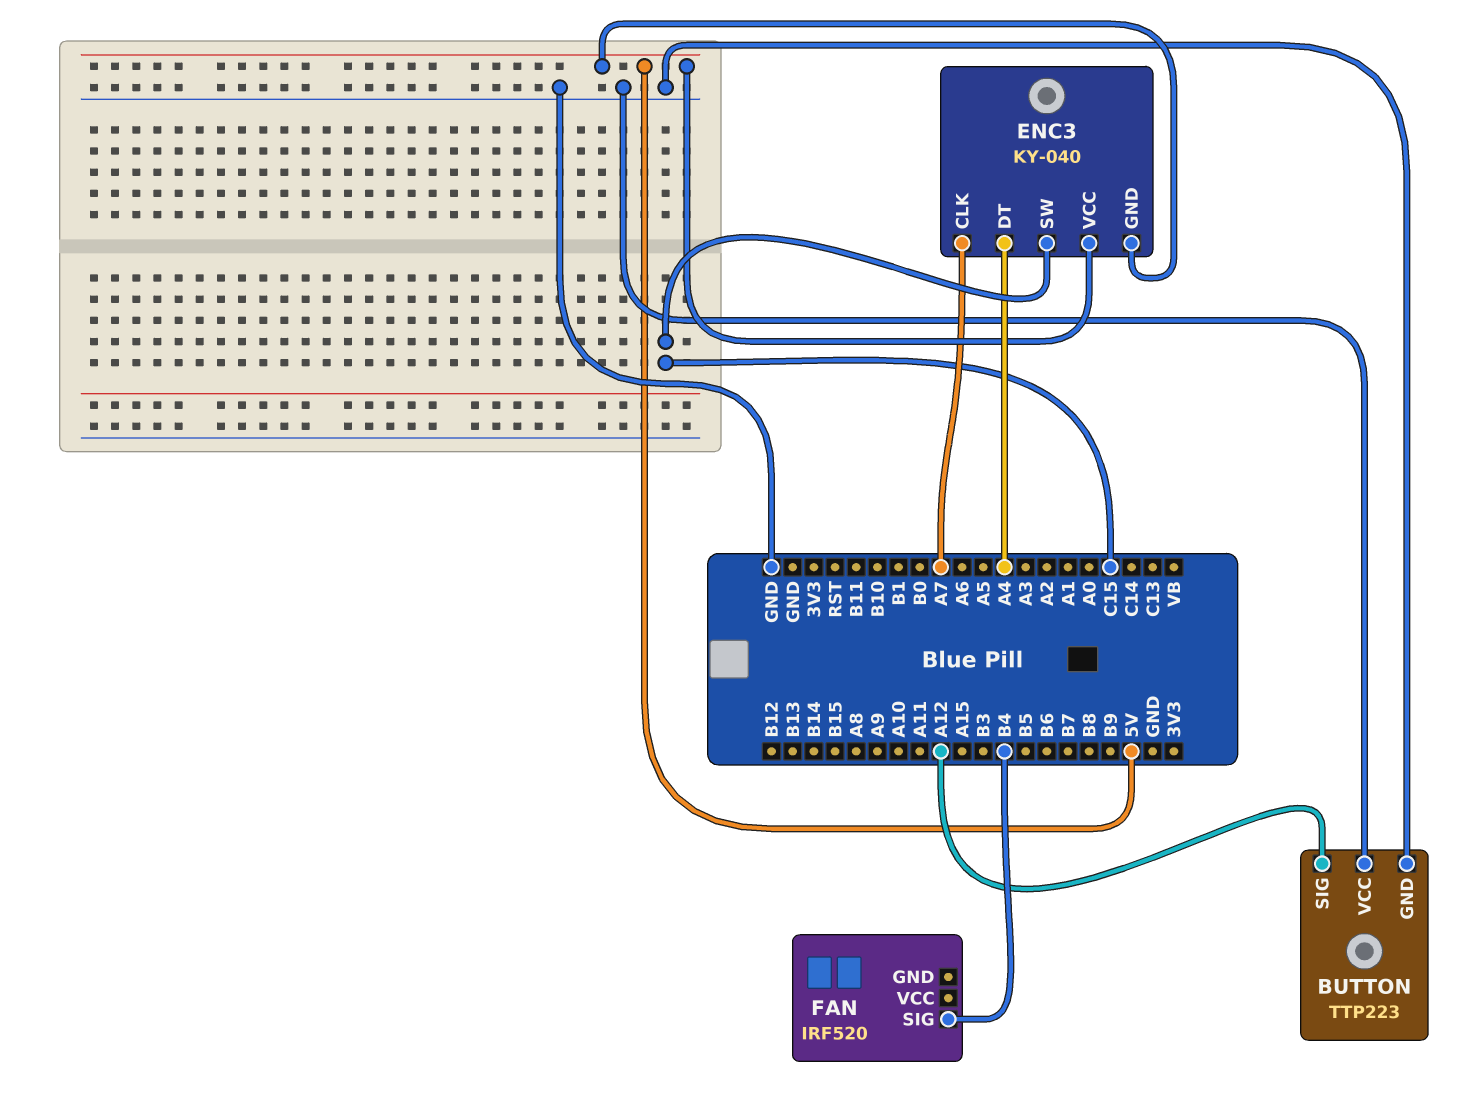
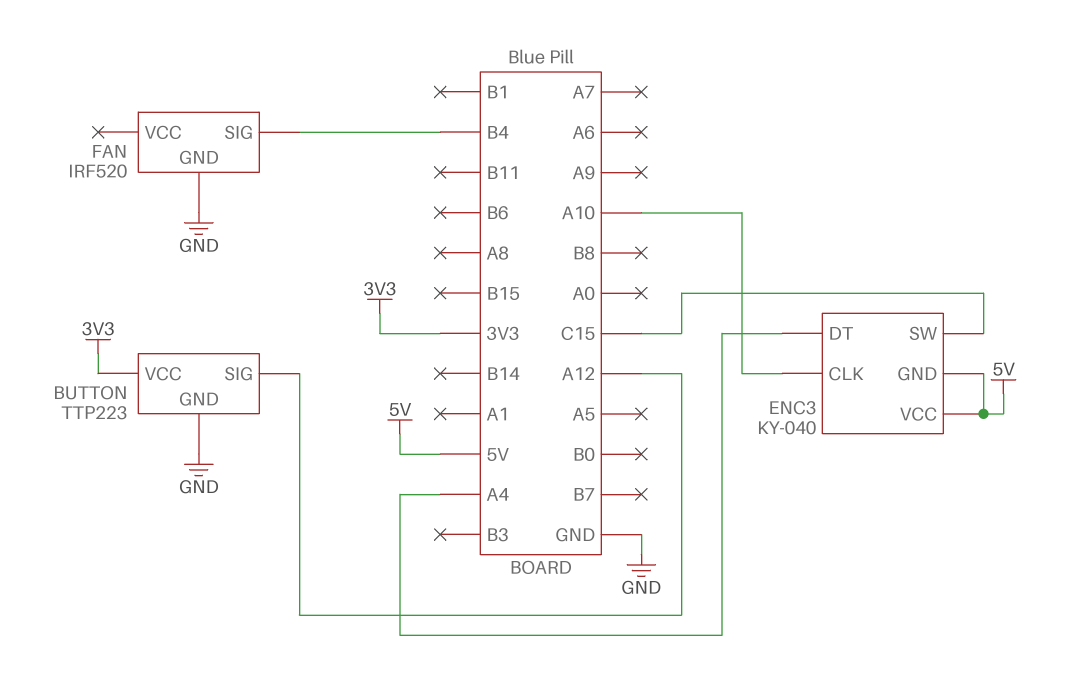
BUTTON pin VCC: GND -> 3V3
ENC3 pin CLK: A7 -> A10
FAN pin GND: none -> GND

